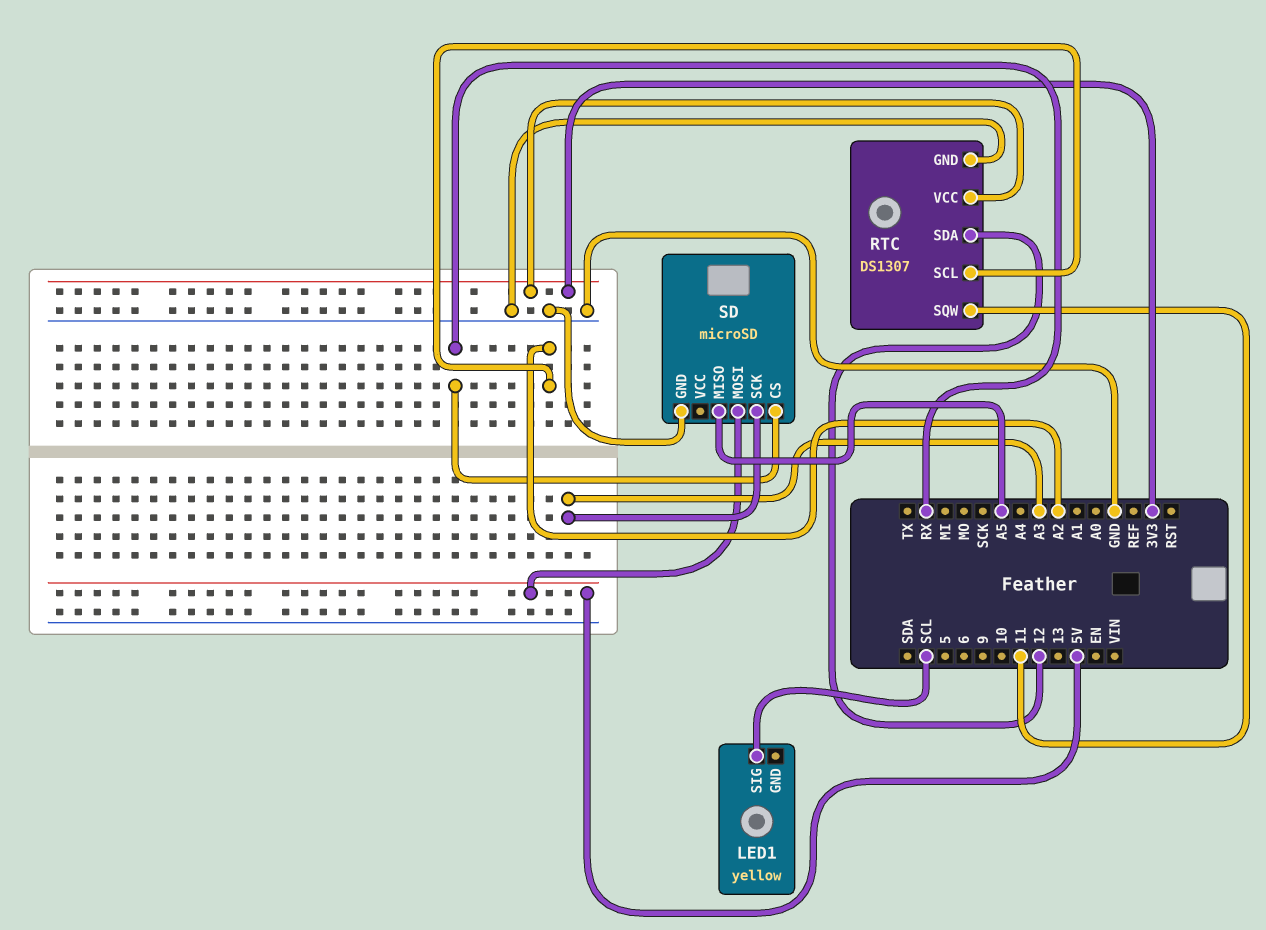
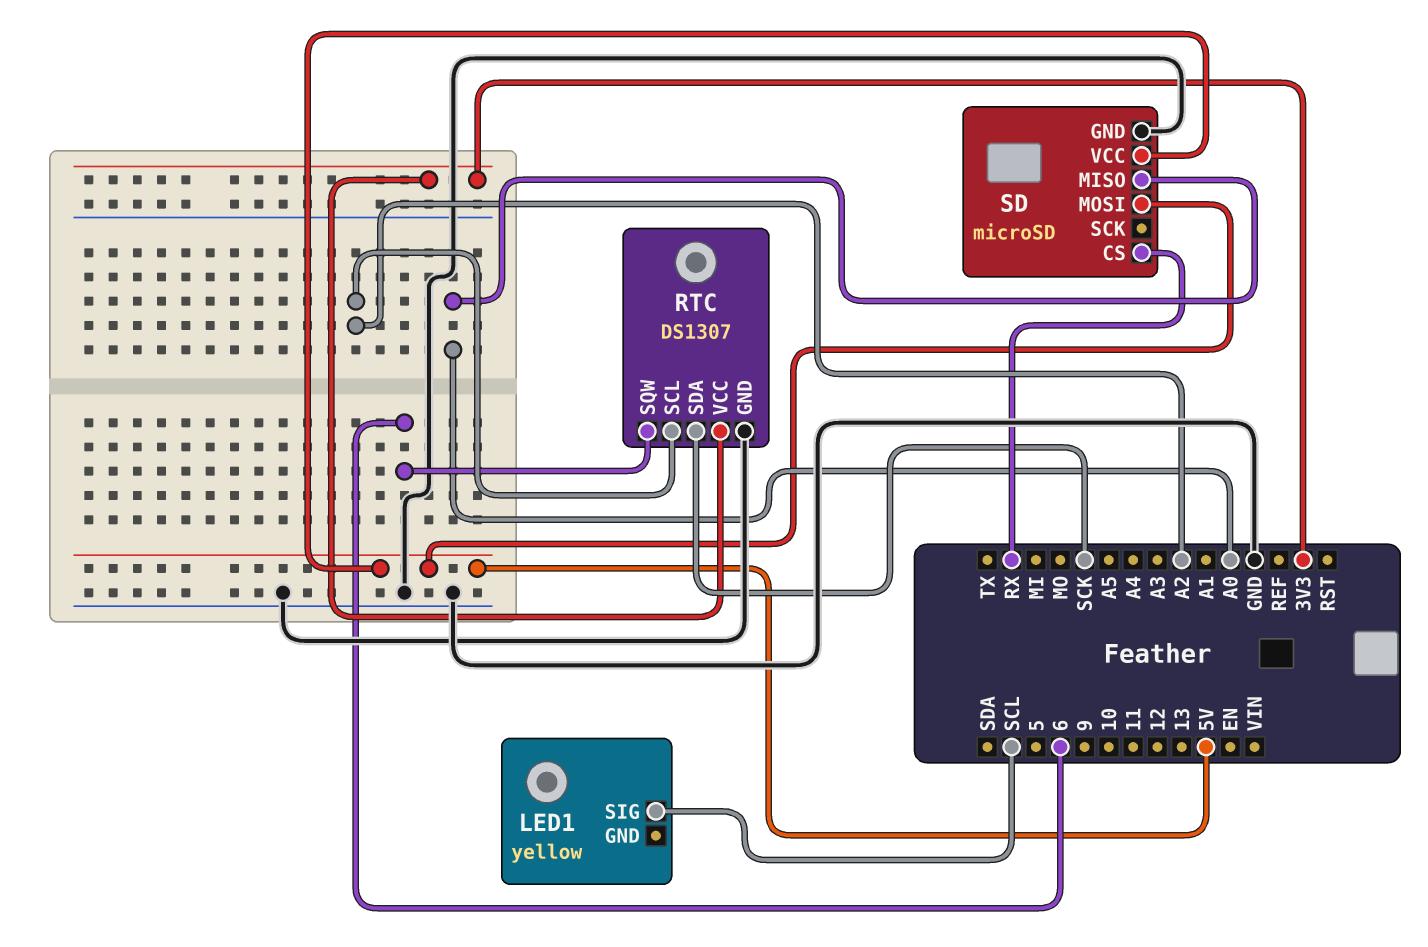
RTC pin SDA: 12 -> SCK
RTC pin SQW: 11 -> 6
SD pin MISO: A5 -> A0
SD pin SCK: A3 -> none
SD pin VCC: none -> 5V

